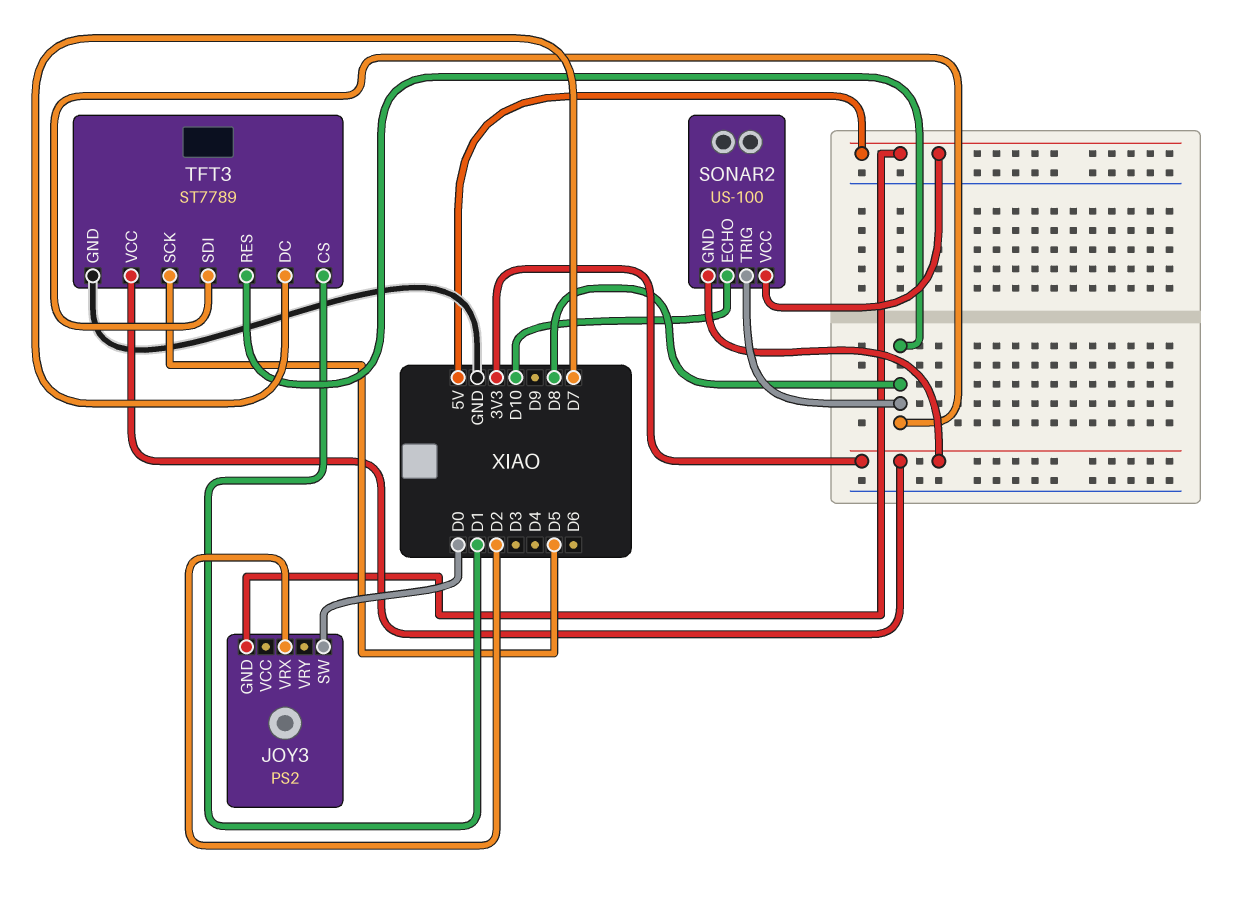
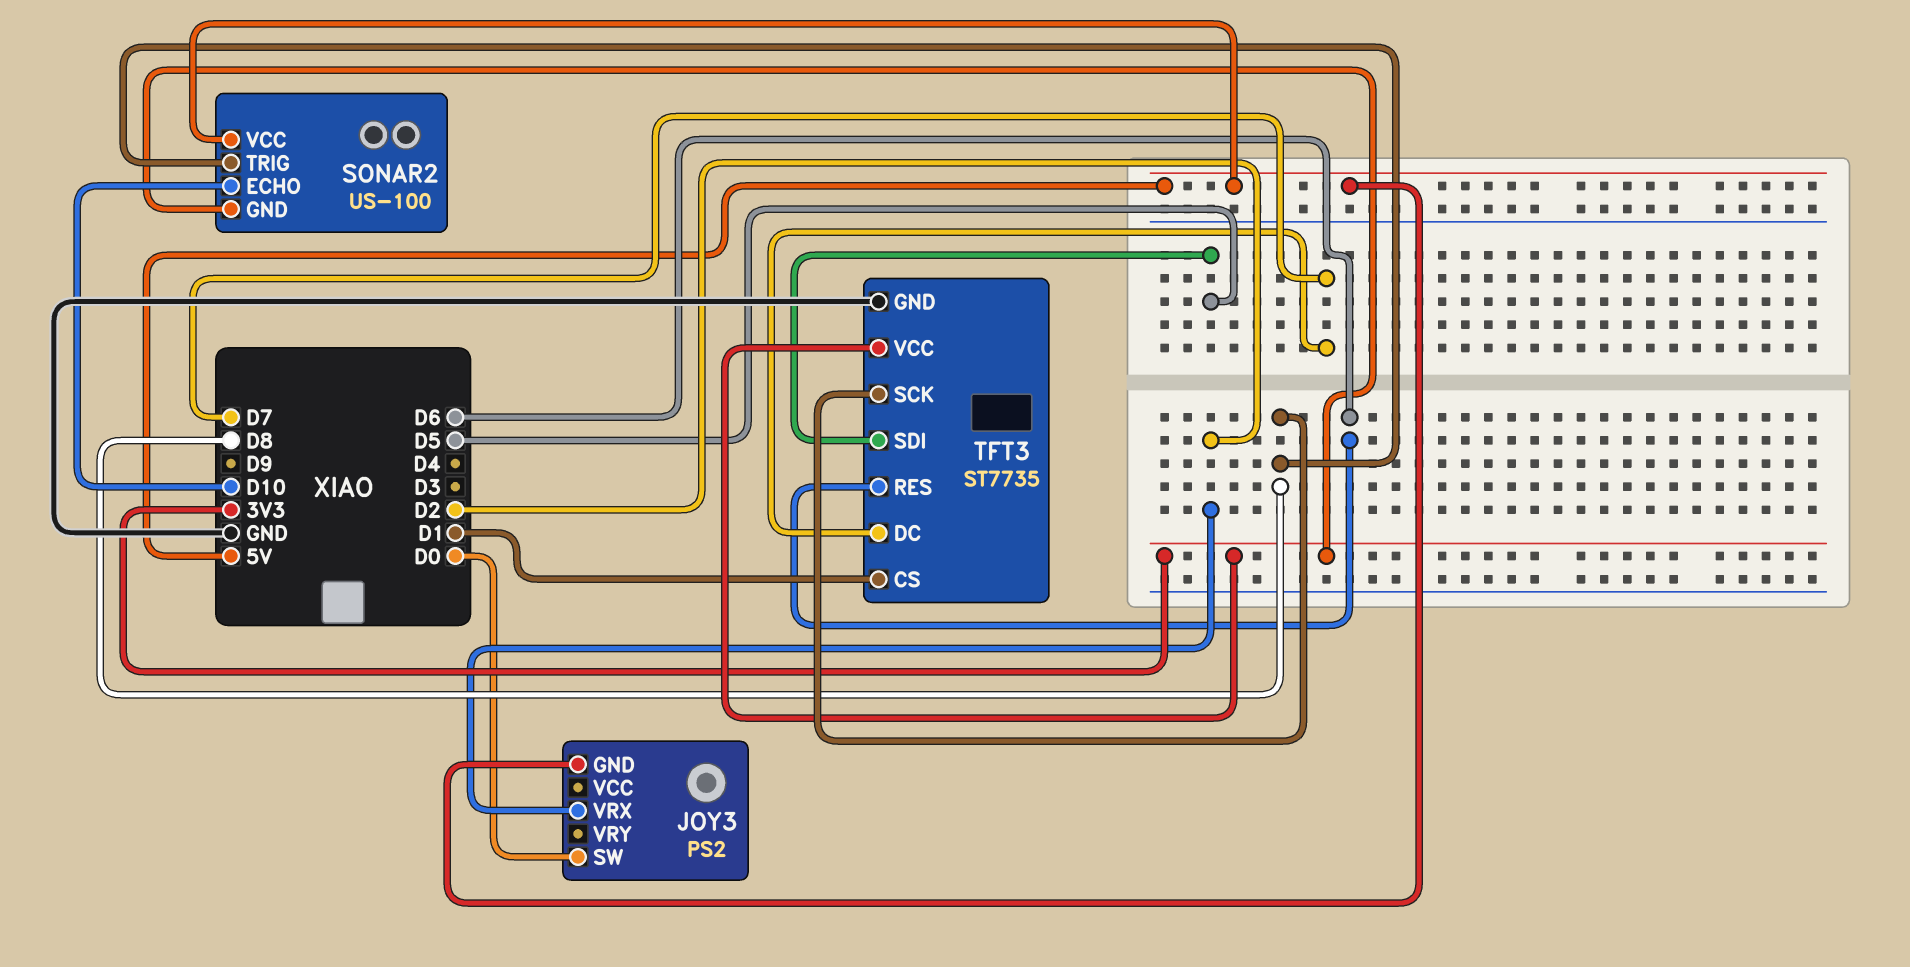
TFT3: ST7789 -> ST7735
TFT3 pin RES: D8 -> D6
TFT3 pin SCK: D5 -> D8
TFT3 pin SDI: D8 -> D5

